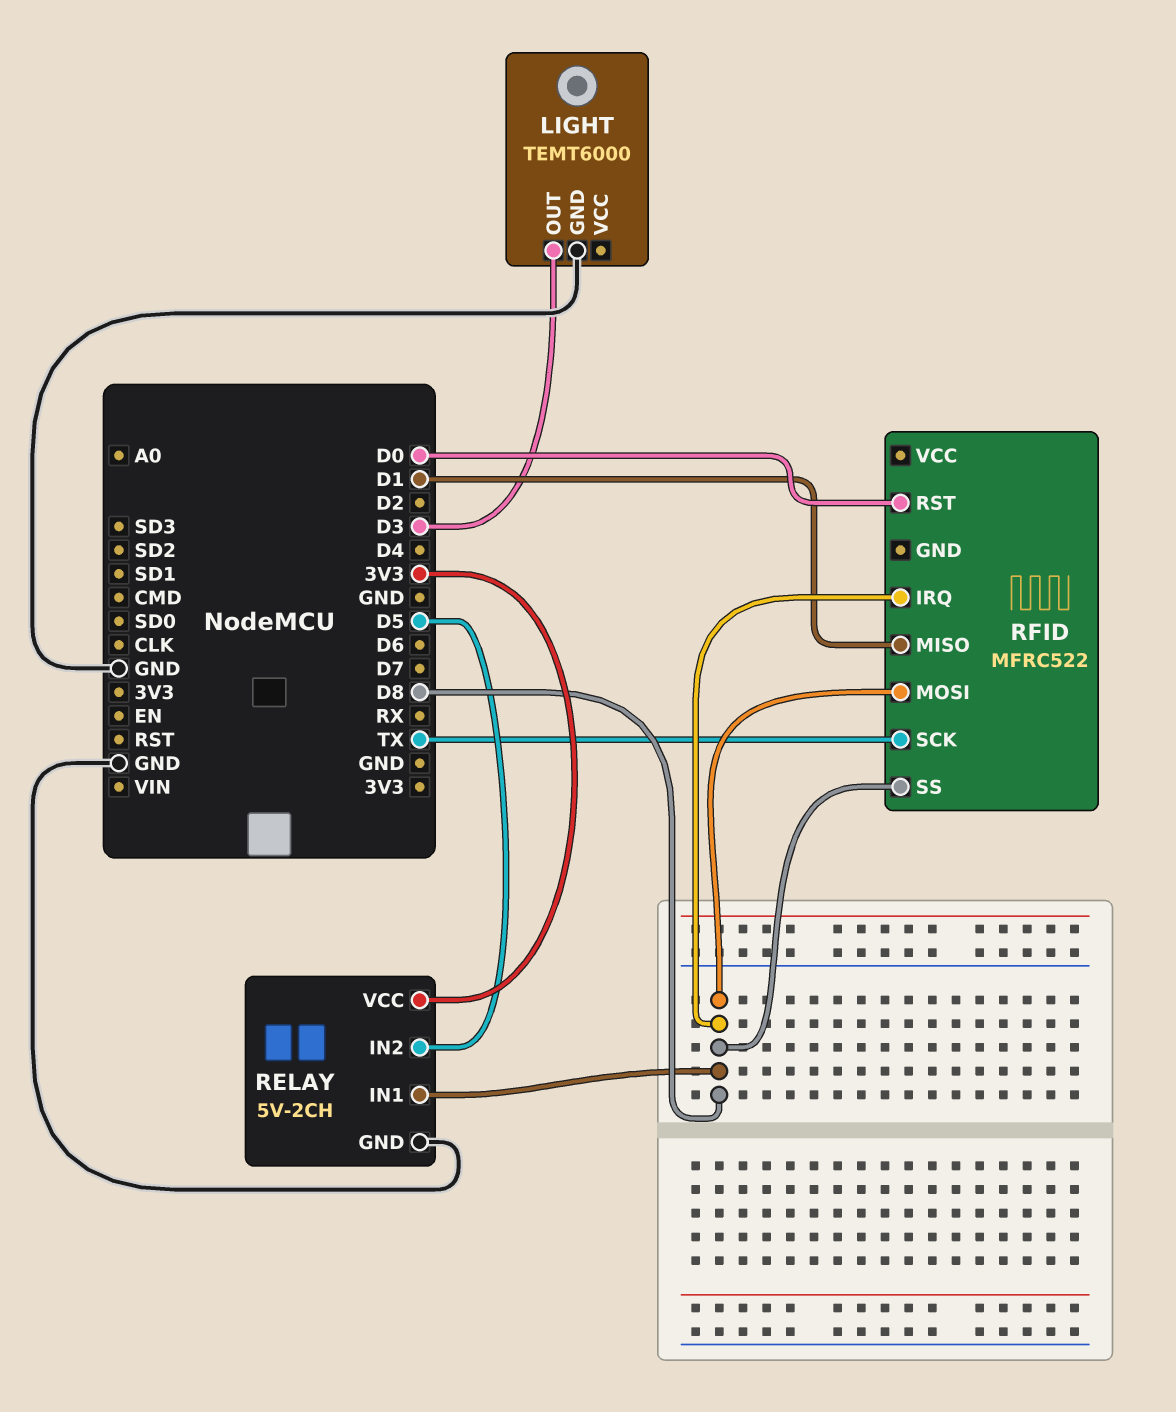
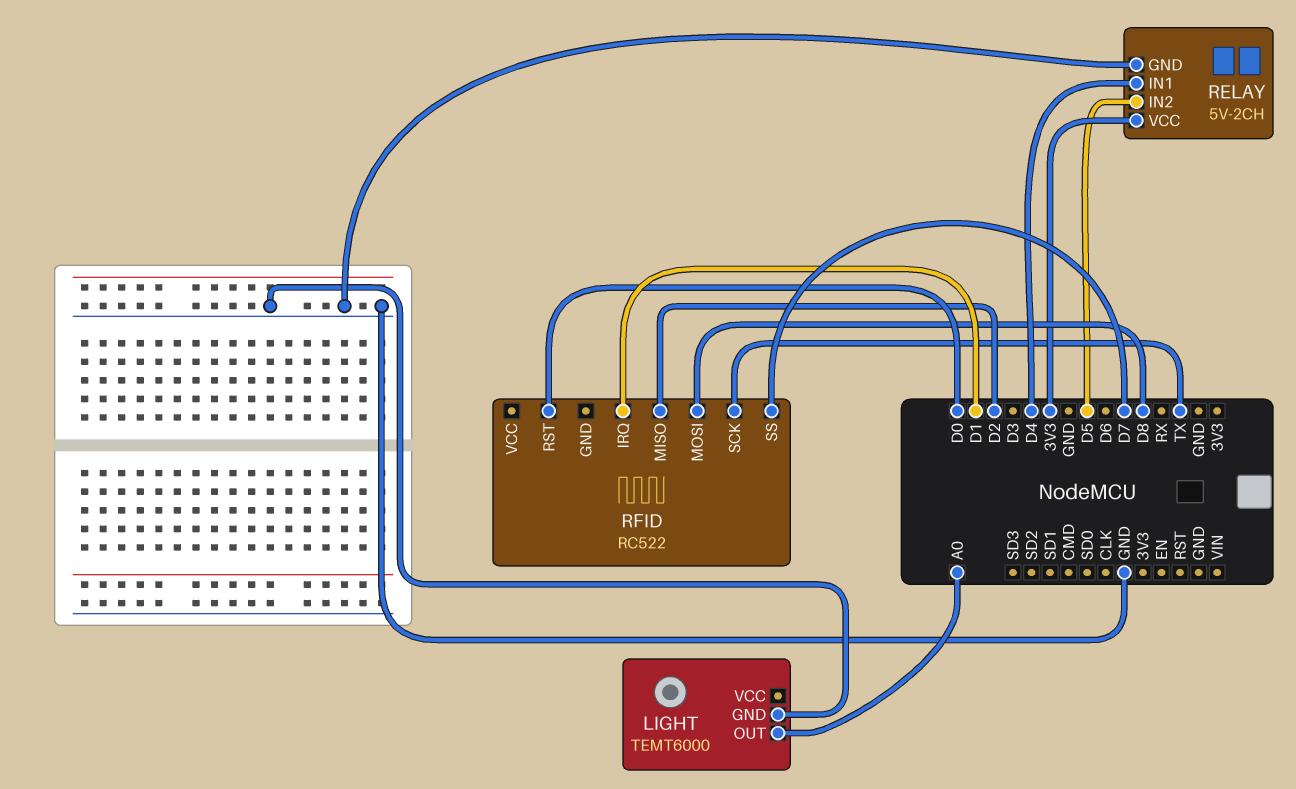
LIGHT pin OUT: D3 -> A0
RELAY pin IN1: D8 -> D4
RFID: MFRC522 -> RC522
RFID pin IRQ: D8 -> D1
RFID pin MISO: D1 -> D2
RFID pin SS: D8 -> D7

